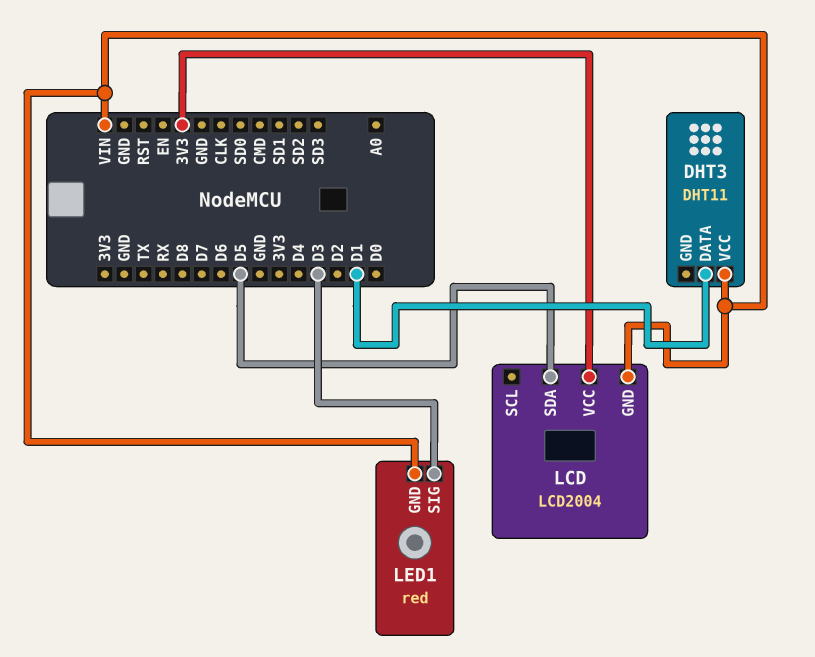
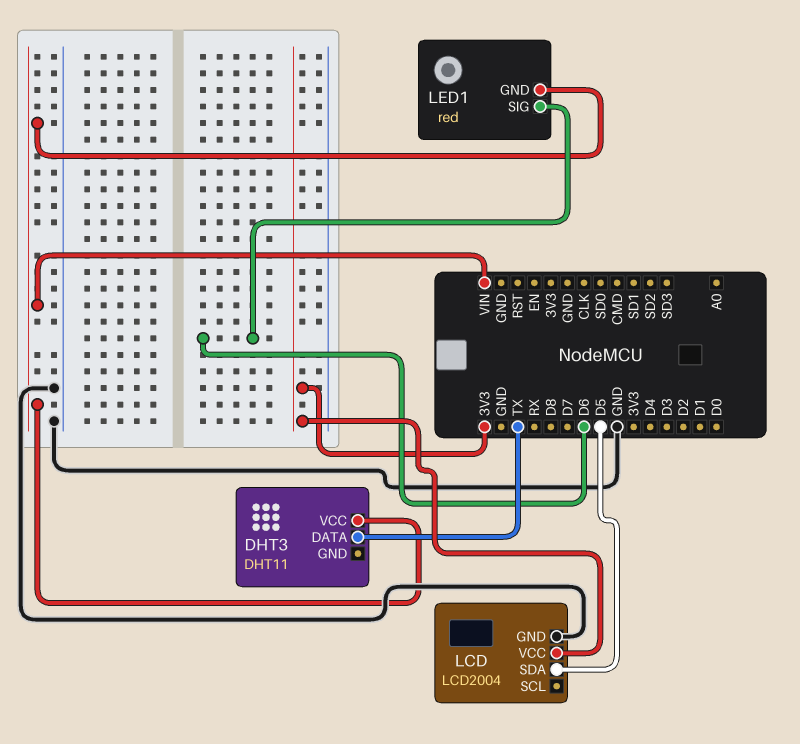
DHT3 pin DATA: D1 -> TX
LCD pin GND: VIN -> GND
LED1 pin SIG: D3 -> D6

